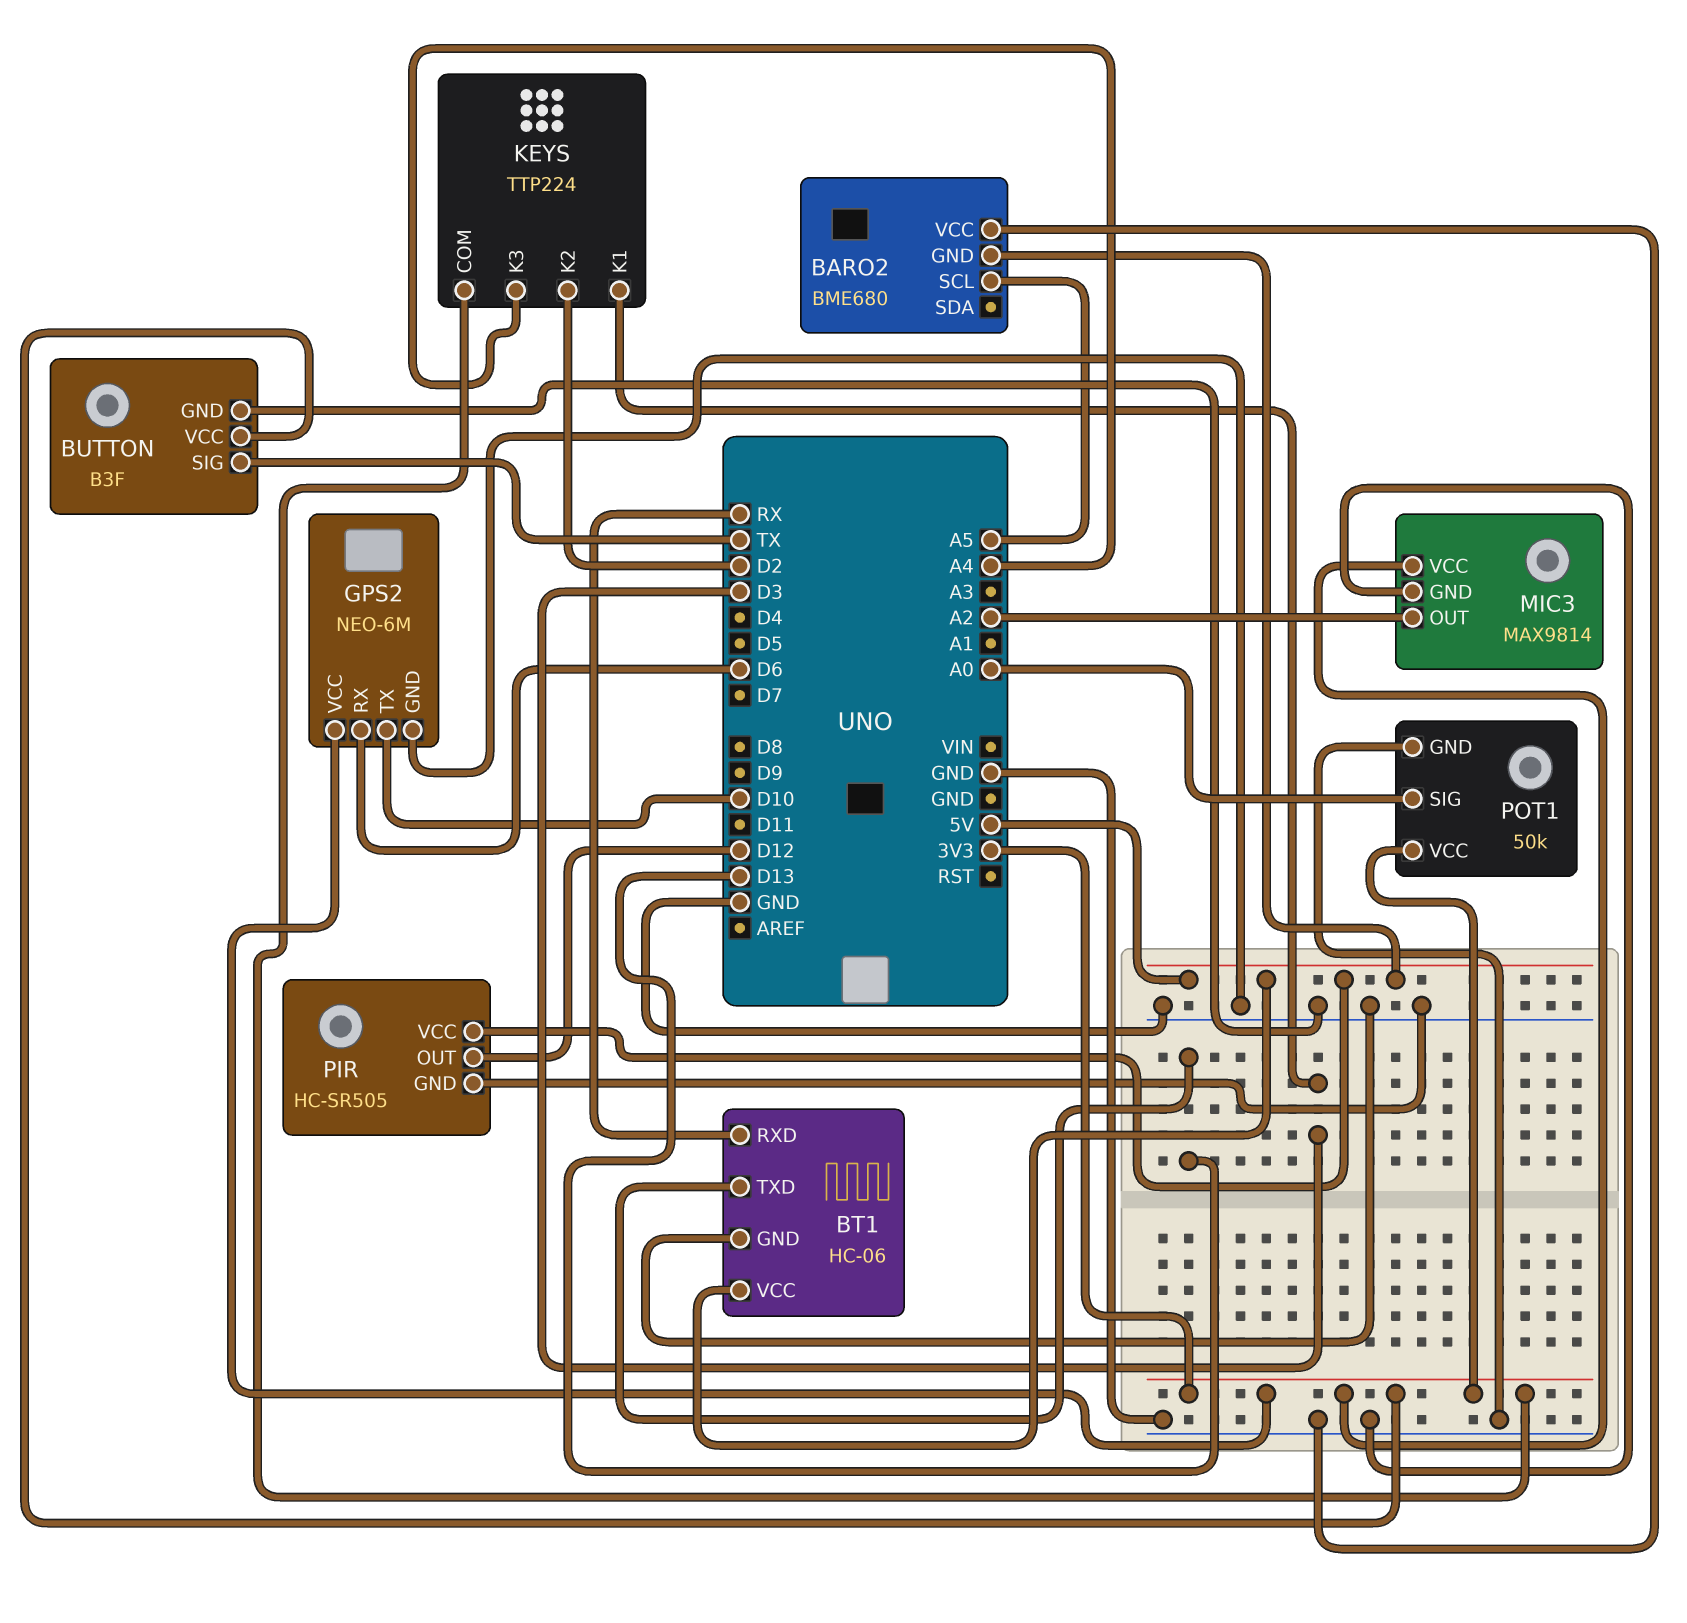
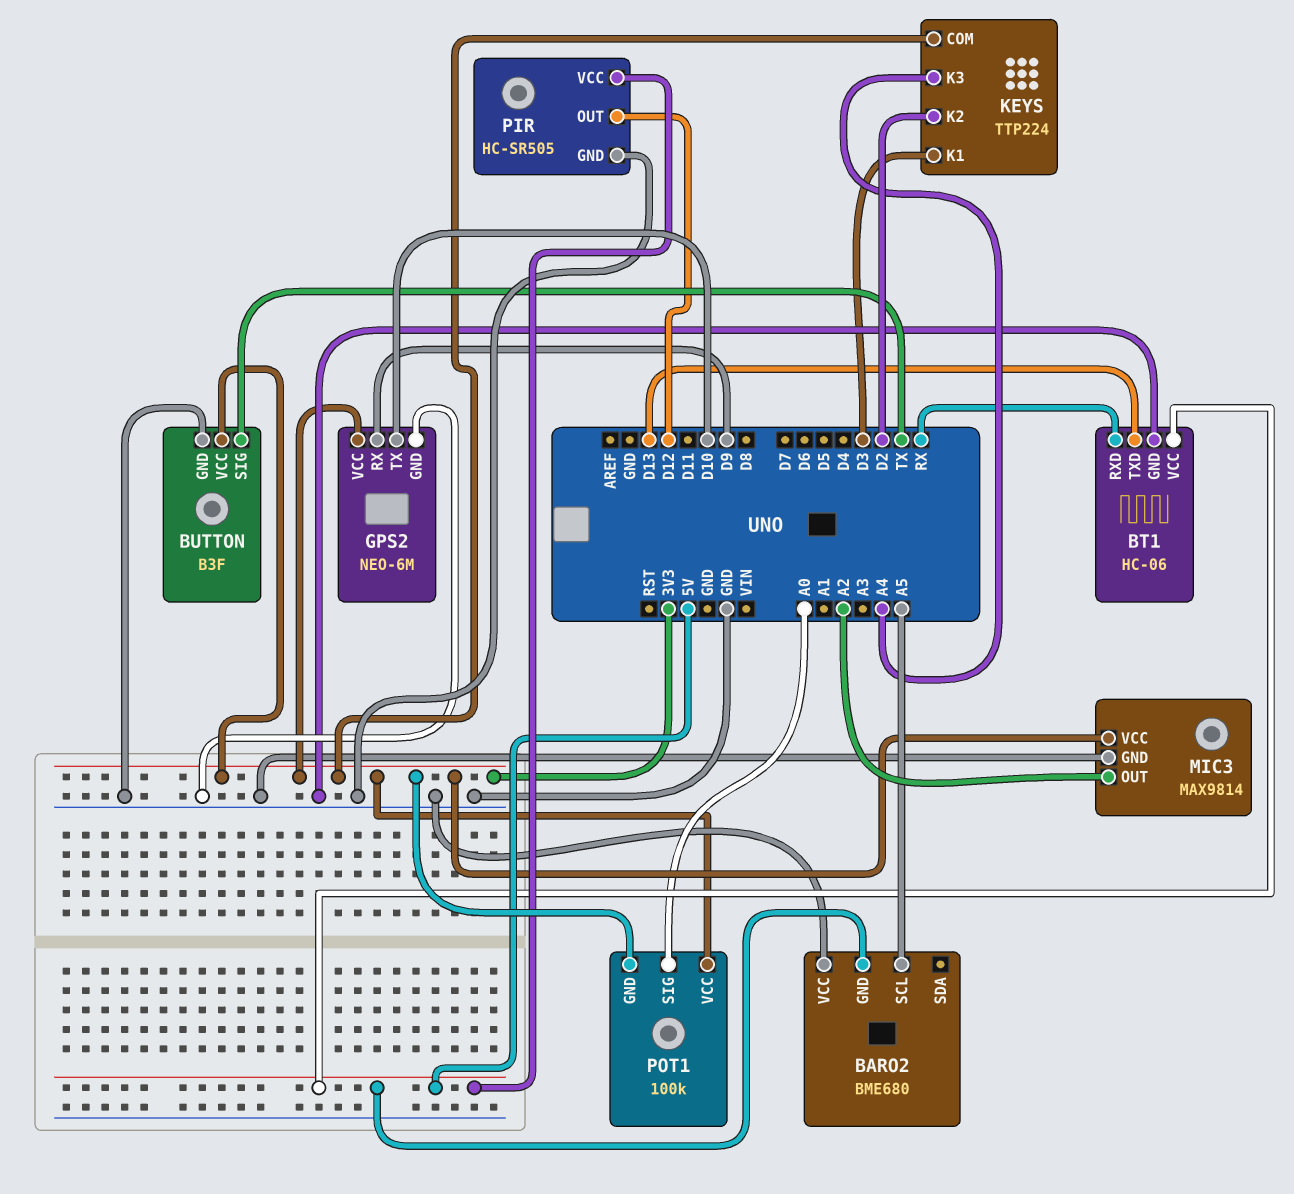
GPS2 pin RX: D6 -> D9
POT1: 50k -> 100k
POT1 pin GND: GND -> 3V3

